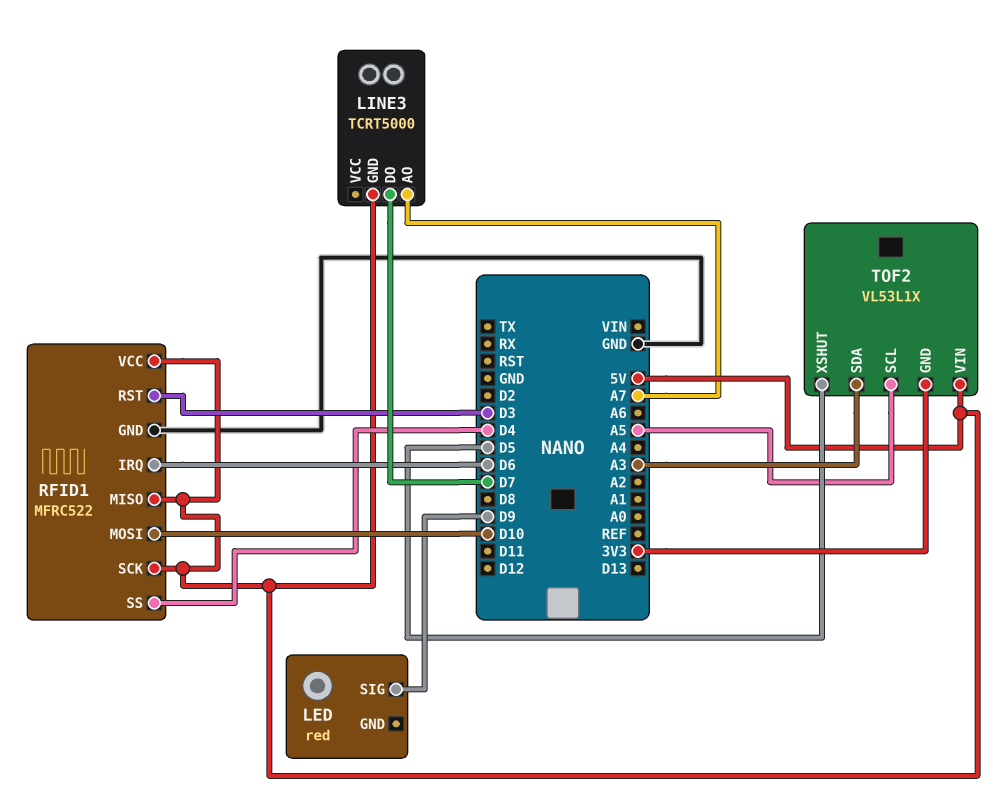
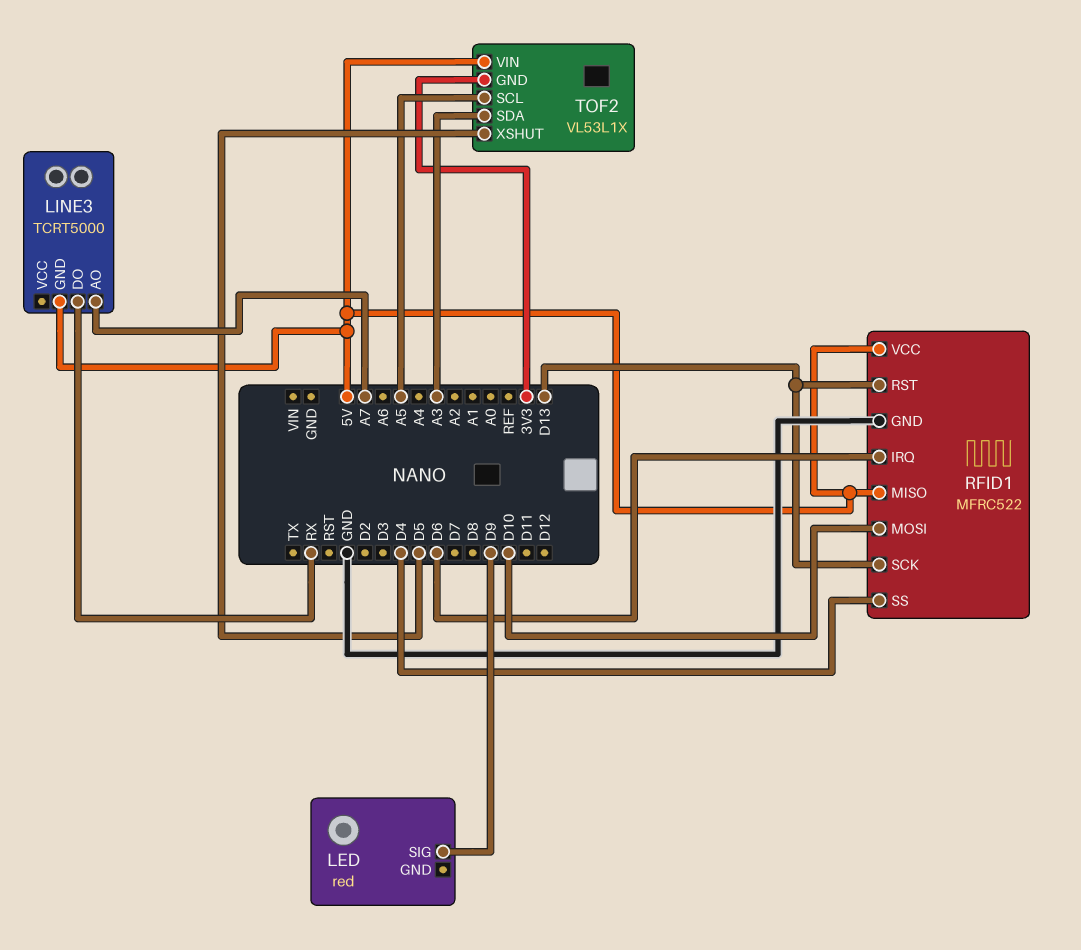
LINE3 pin DO: D7 -> RX
RFID1 pin RST: D3 -> D13
RFID1 pin SCK: 5V -> D13

